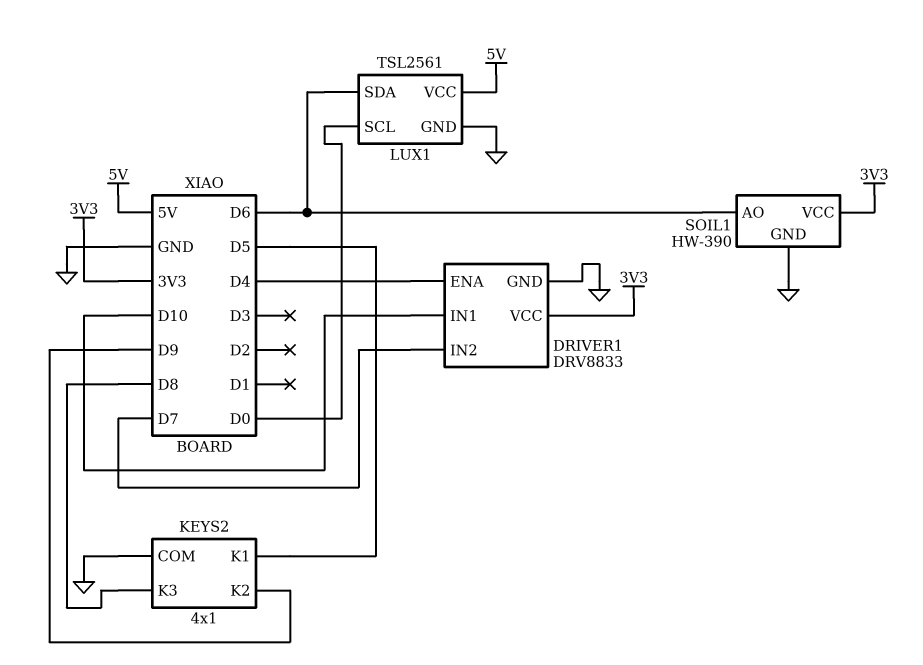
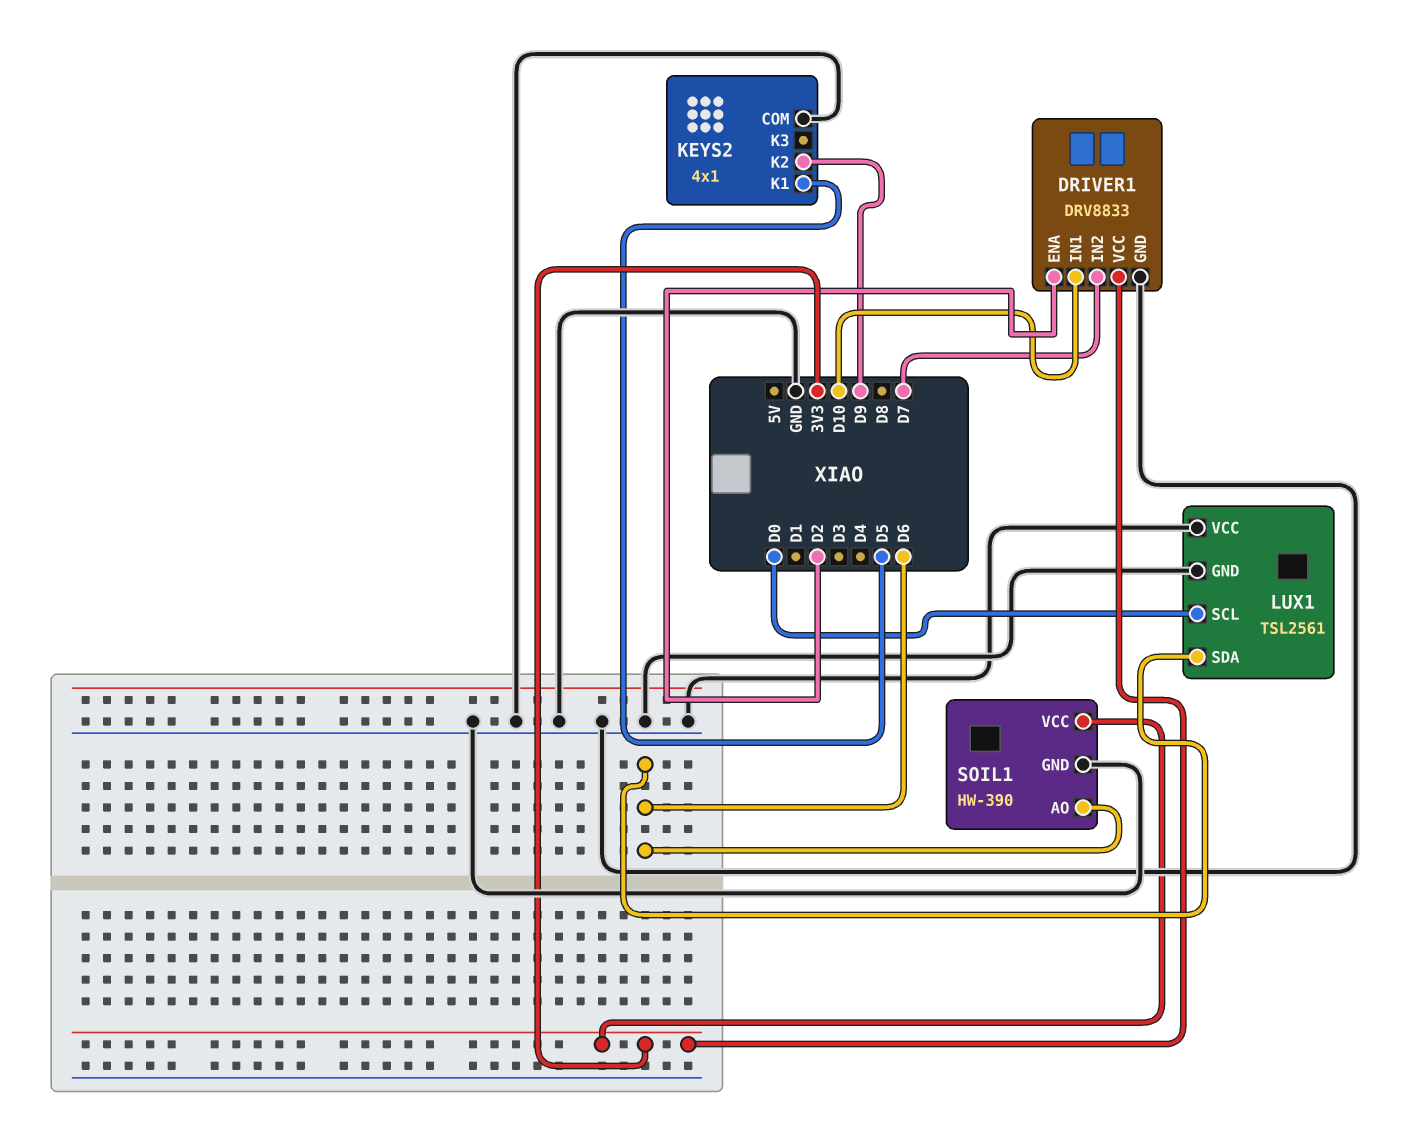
DRIVER1 pin ENA: D4 -> D2
KEYS2 pin K3: D8 -> none
LUX1 pin VCC: 5V -> GND

